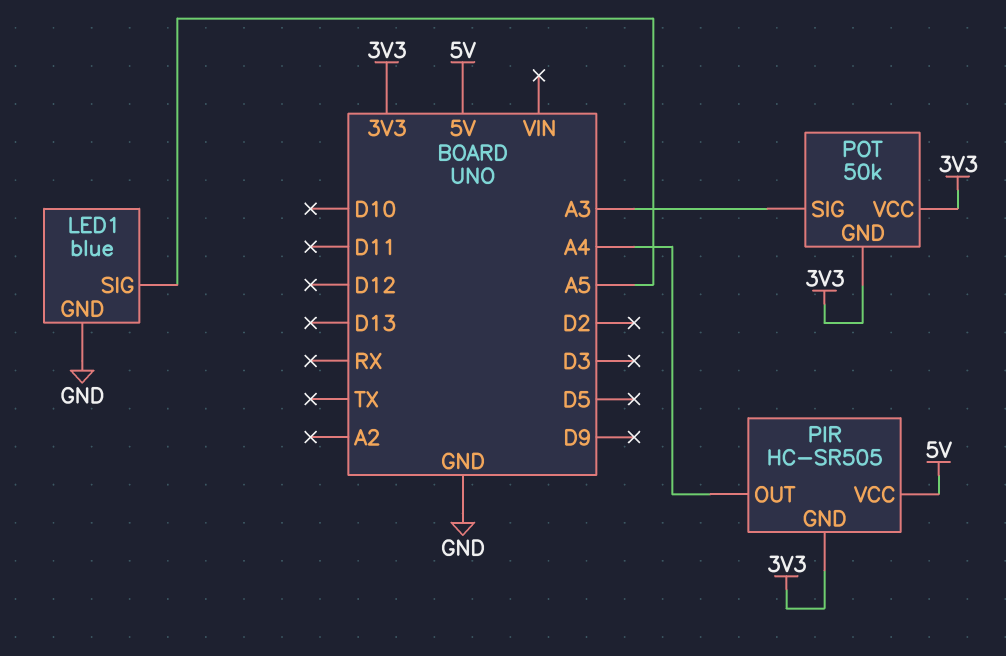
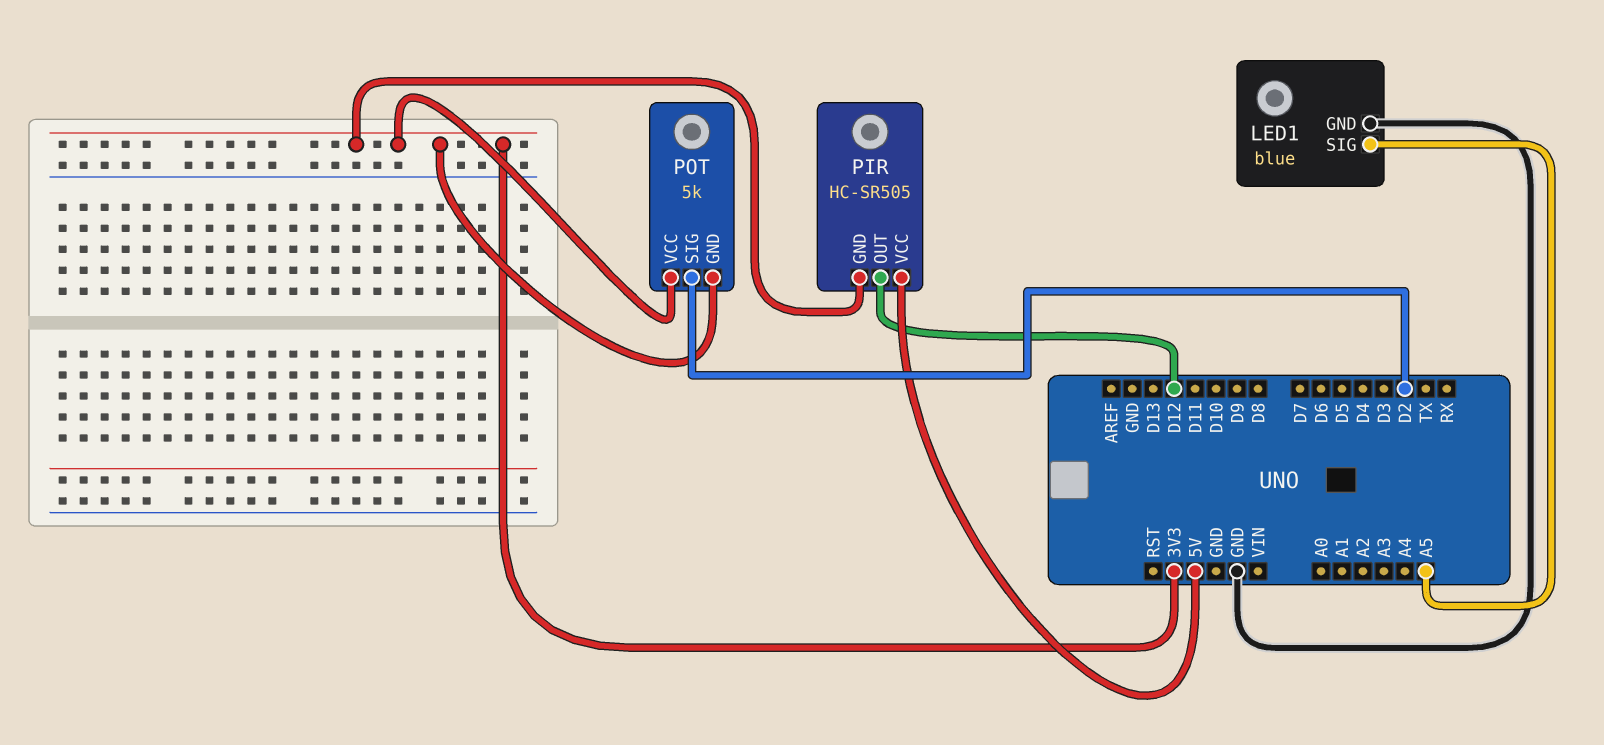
PIR pin OUT: A4 -> D12
POT: 50k -> 5k
POT pin SIG: A3 -> D2

